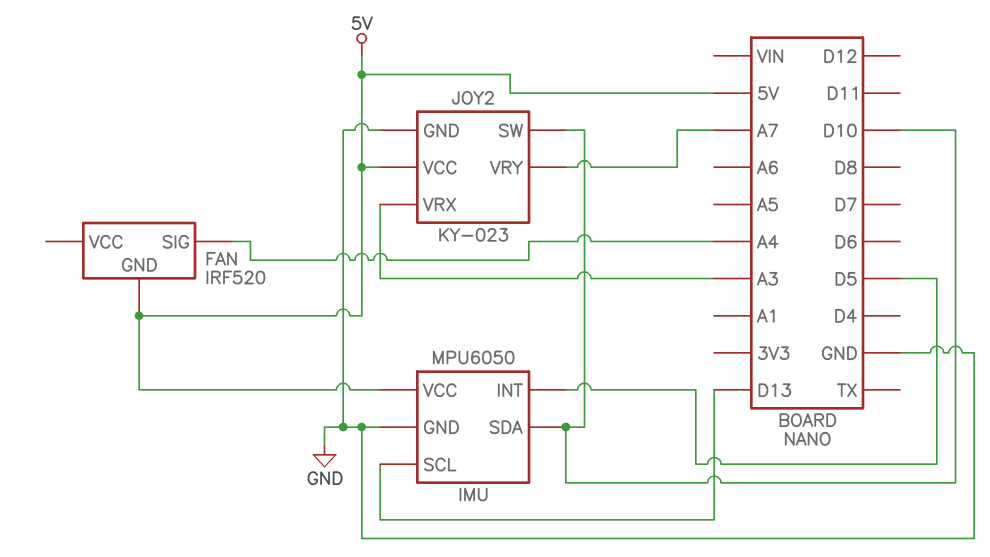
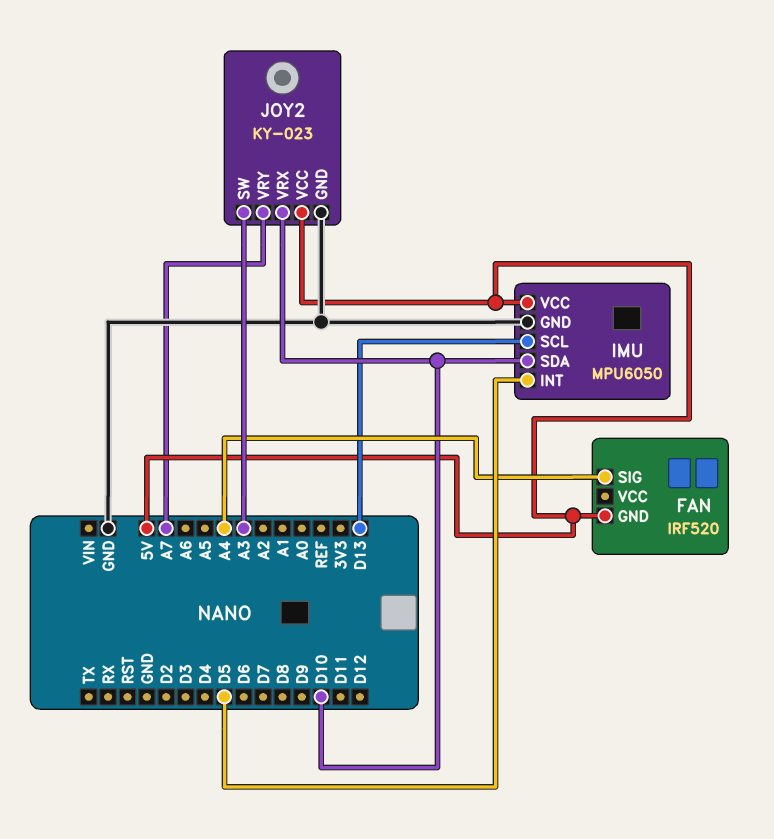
JOY2 pin SW: D10 -> A3
JOY2 pin VRX: A3 -> D10

